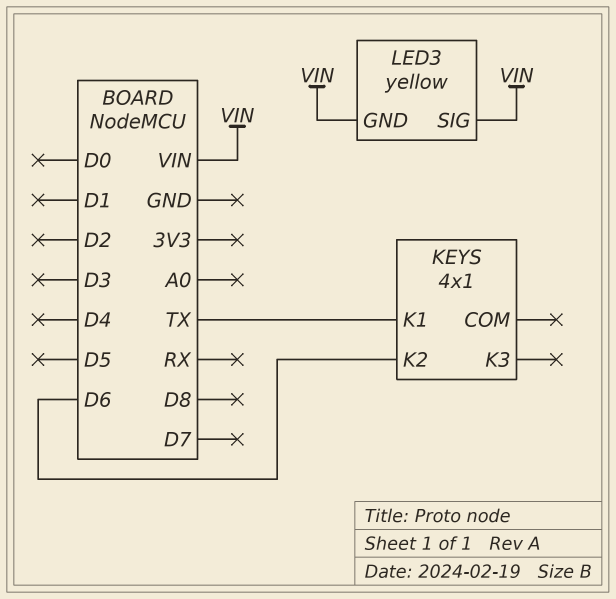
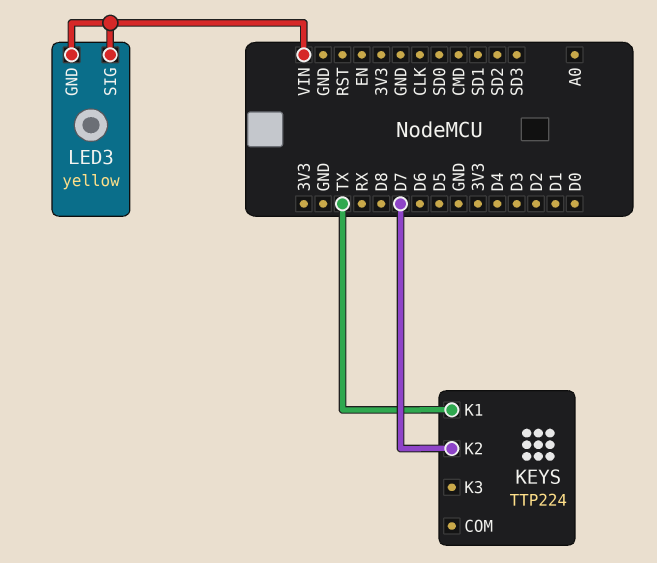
KEYS: 4x1 -> TTP224
KEYS pin K2: D6 -> D7

